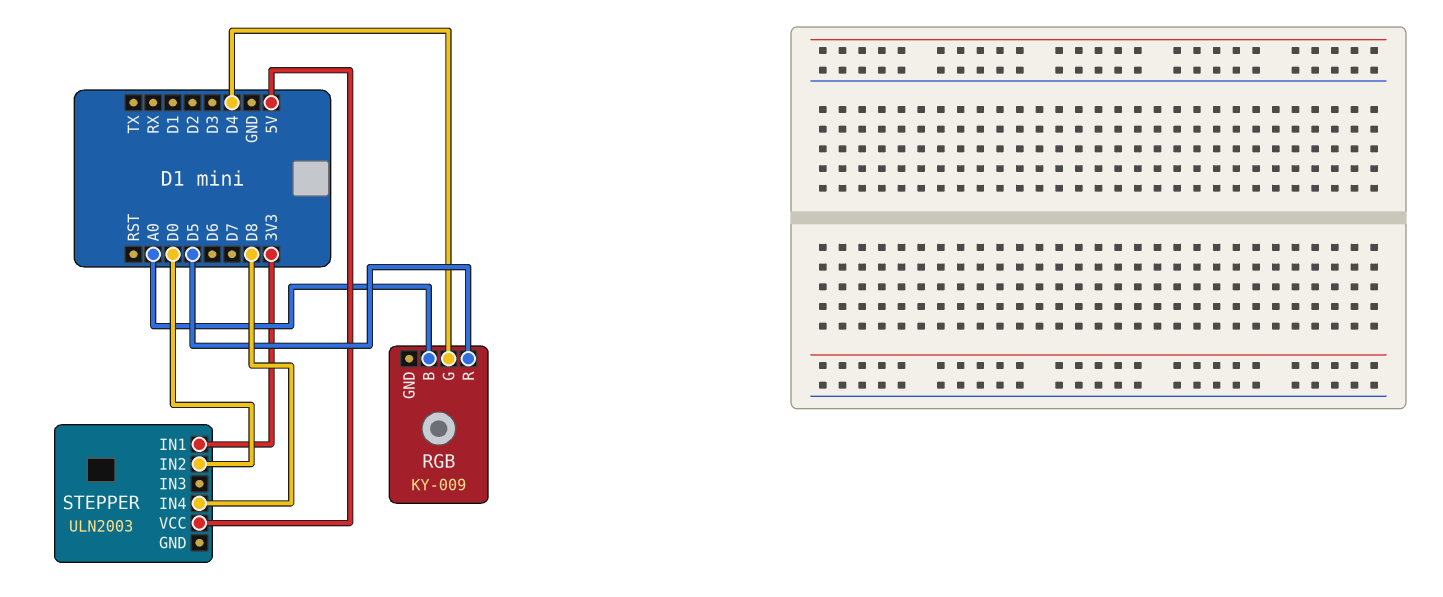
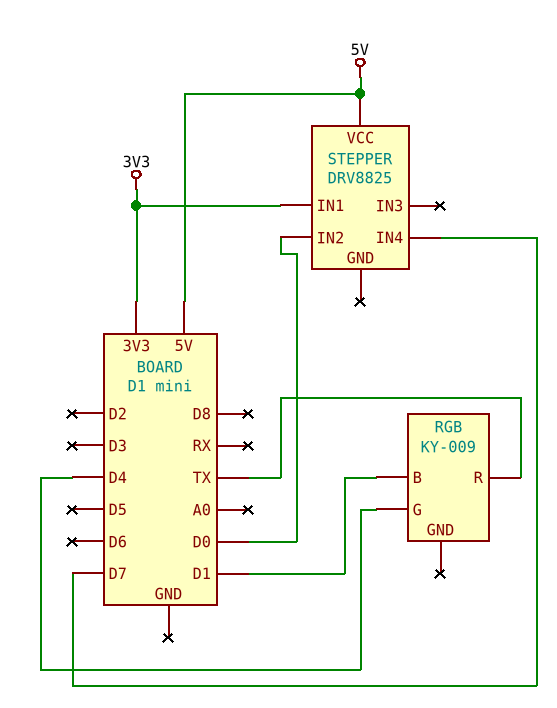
RGB pin B: A0 -> D1
RGB pin R: D5 -> TX
STEPPER: ULN2003 -> DRV8825
STEPPER pin IN4: D8 -> D7

